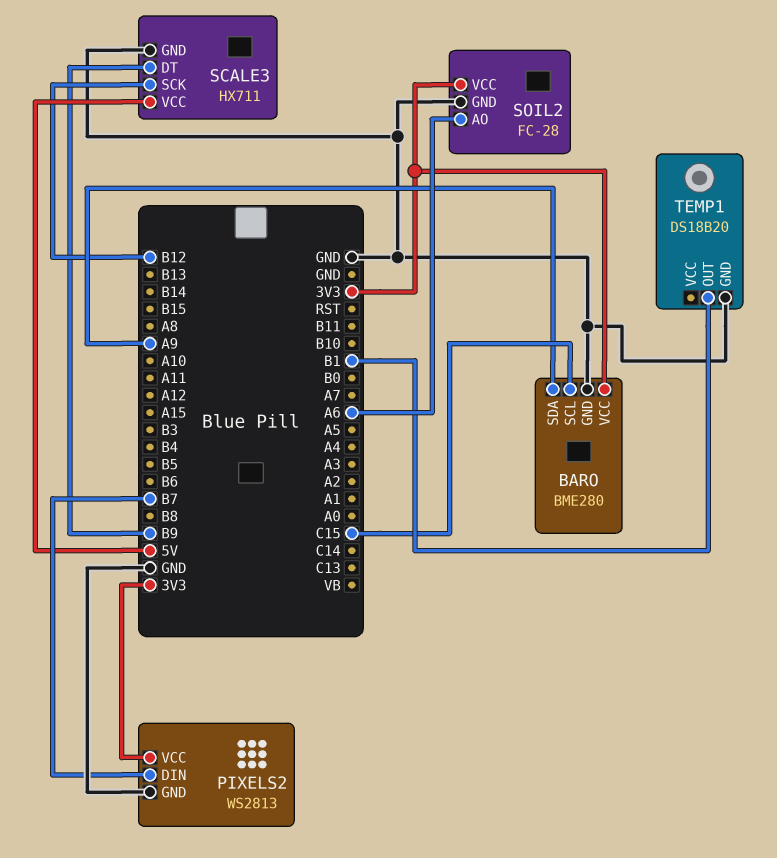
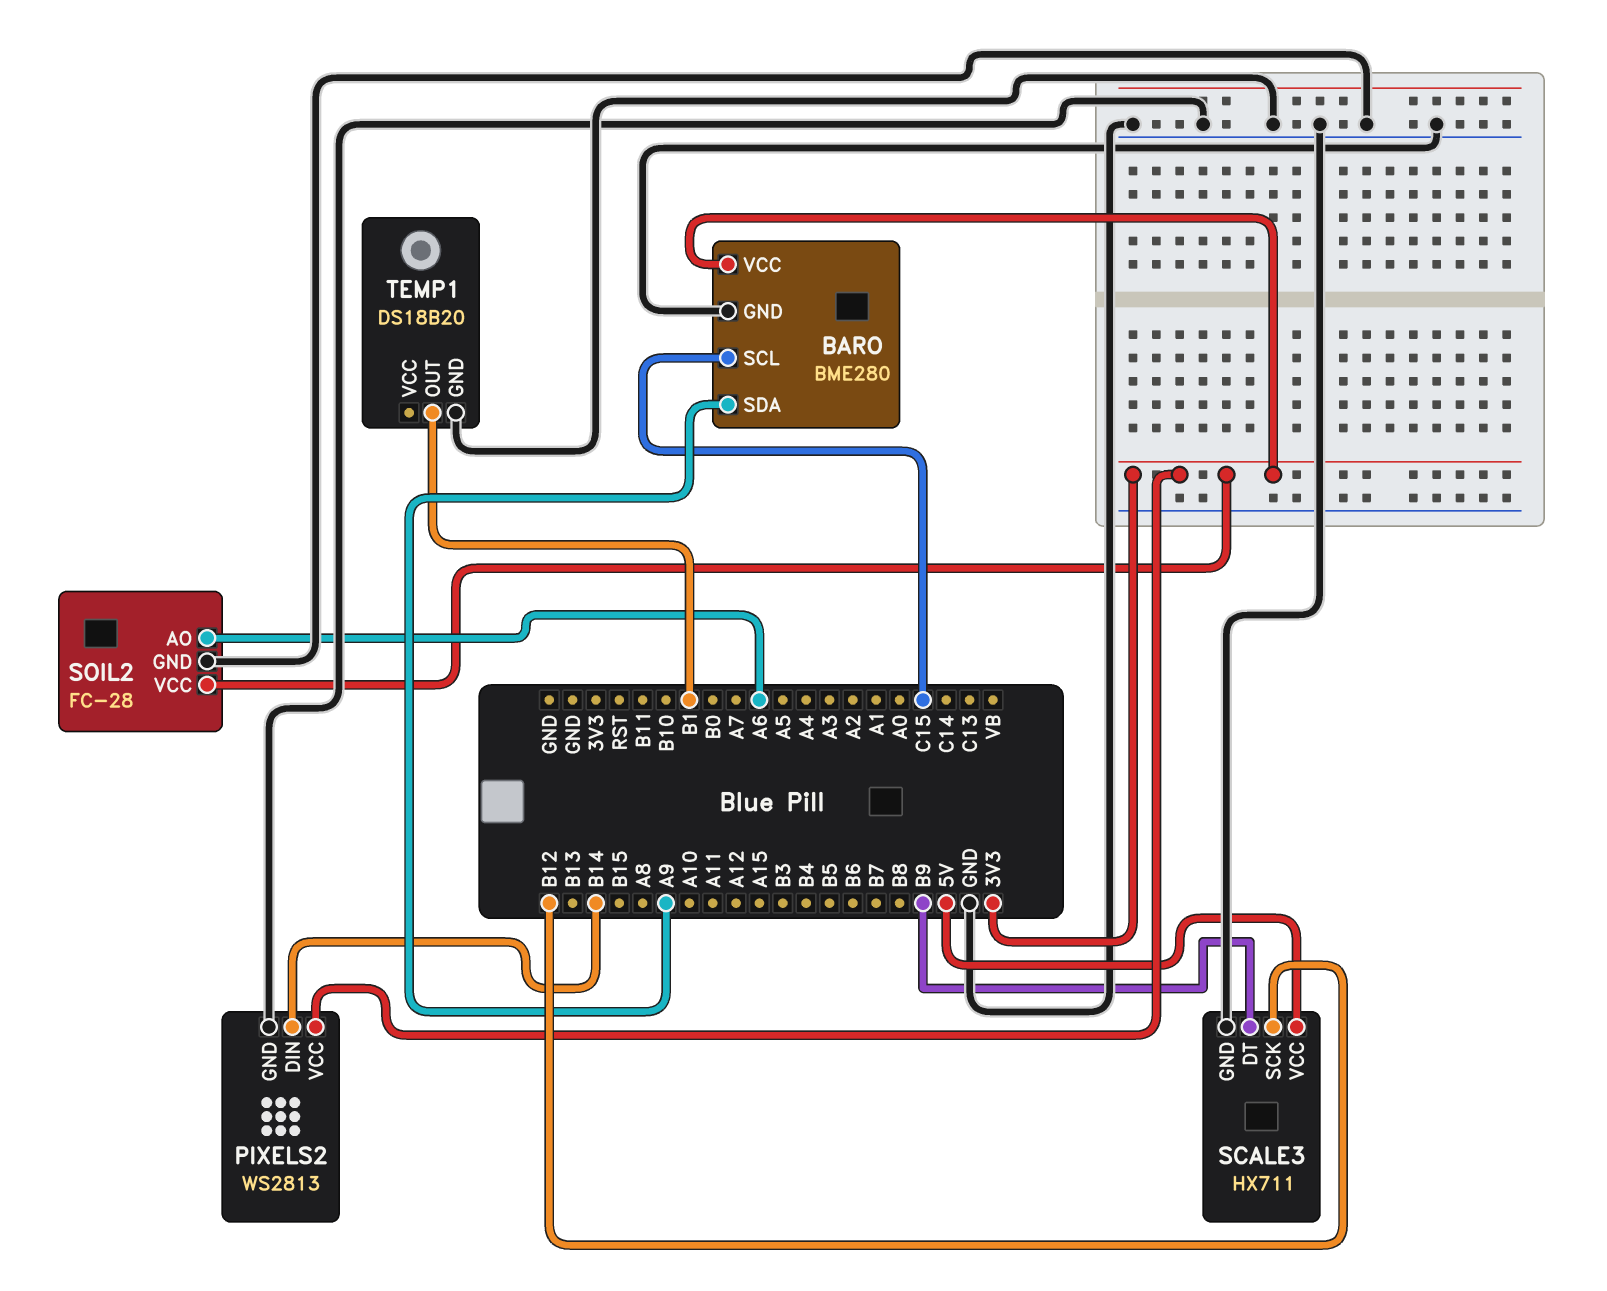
PIXELS2 pin DIN: B7 -> B14

